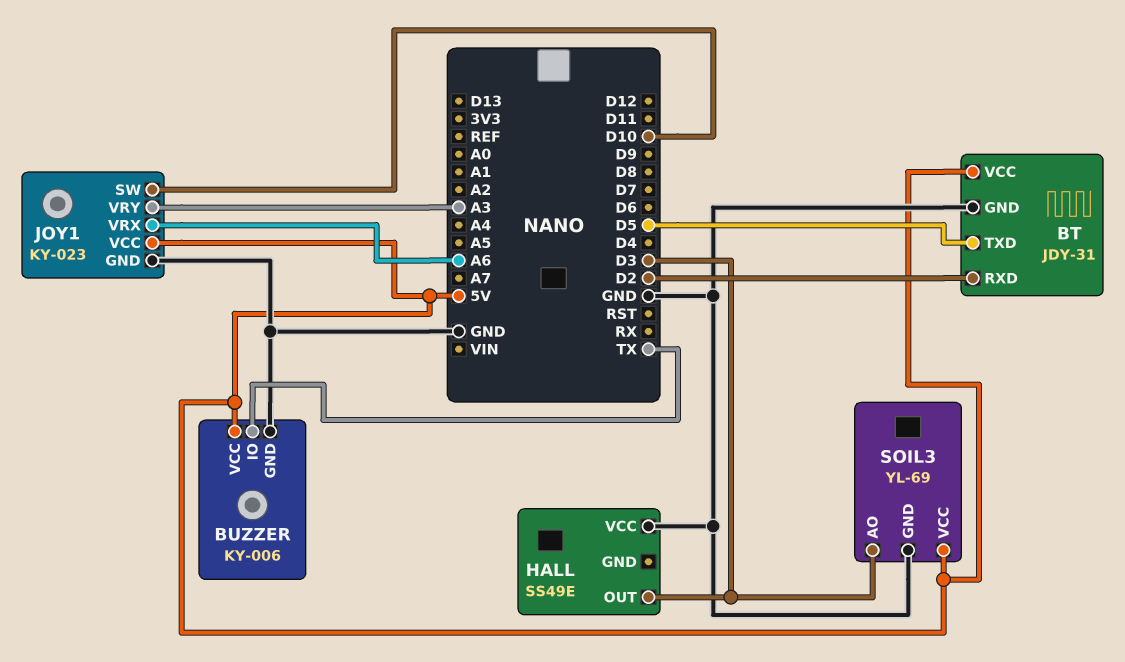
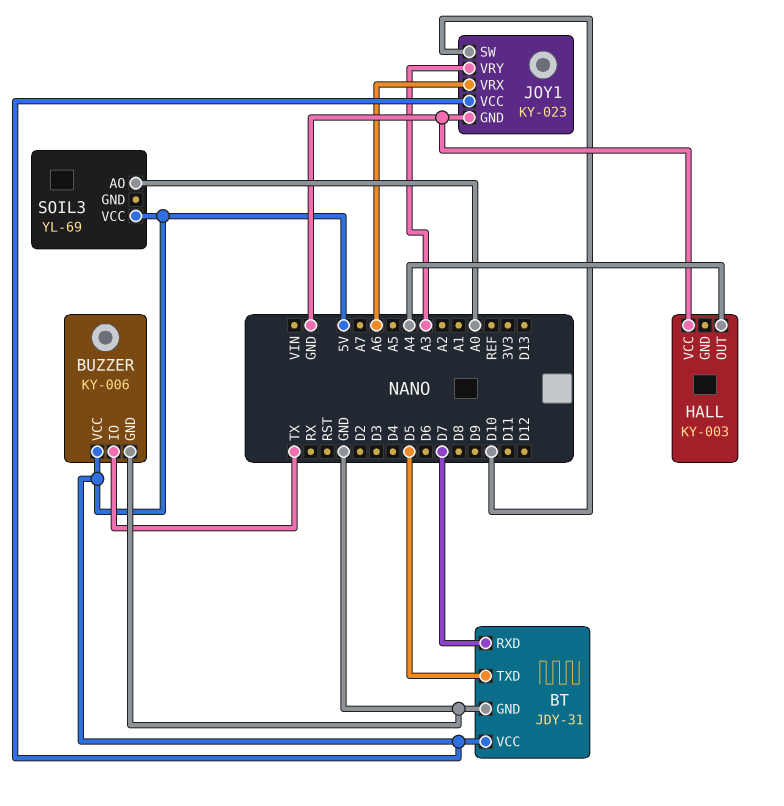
BT pin RXD: D2 -> D7
HALL: SS49E -> KY-003
HALL pin OUT: D3 -> A4
SOIL3 pin AO: D3 -> A0
SOIL3 pin GND: GND -> none

